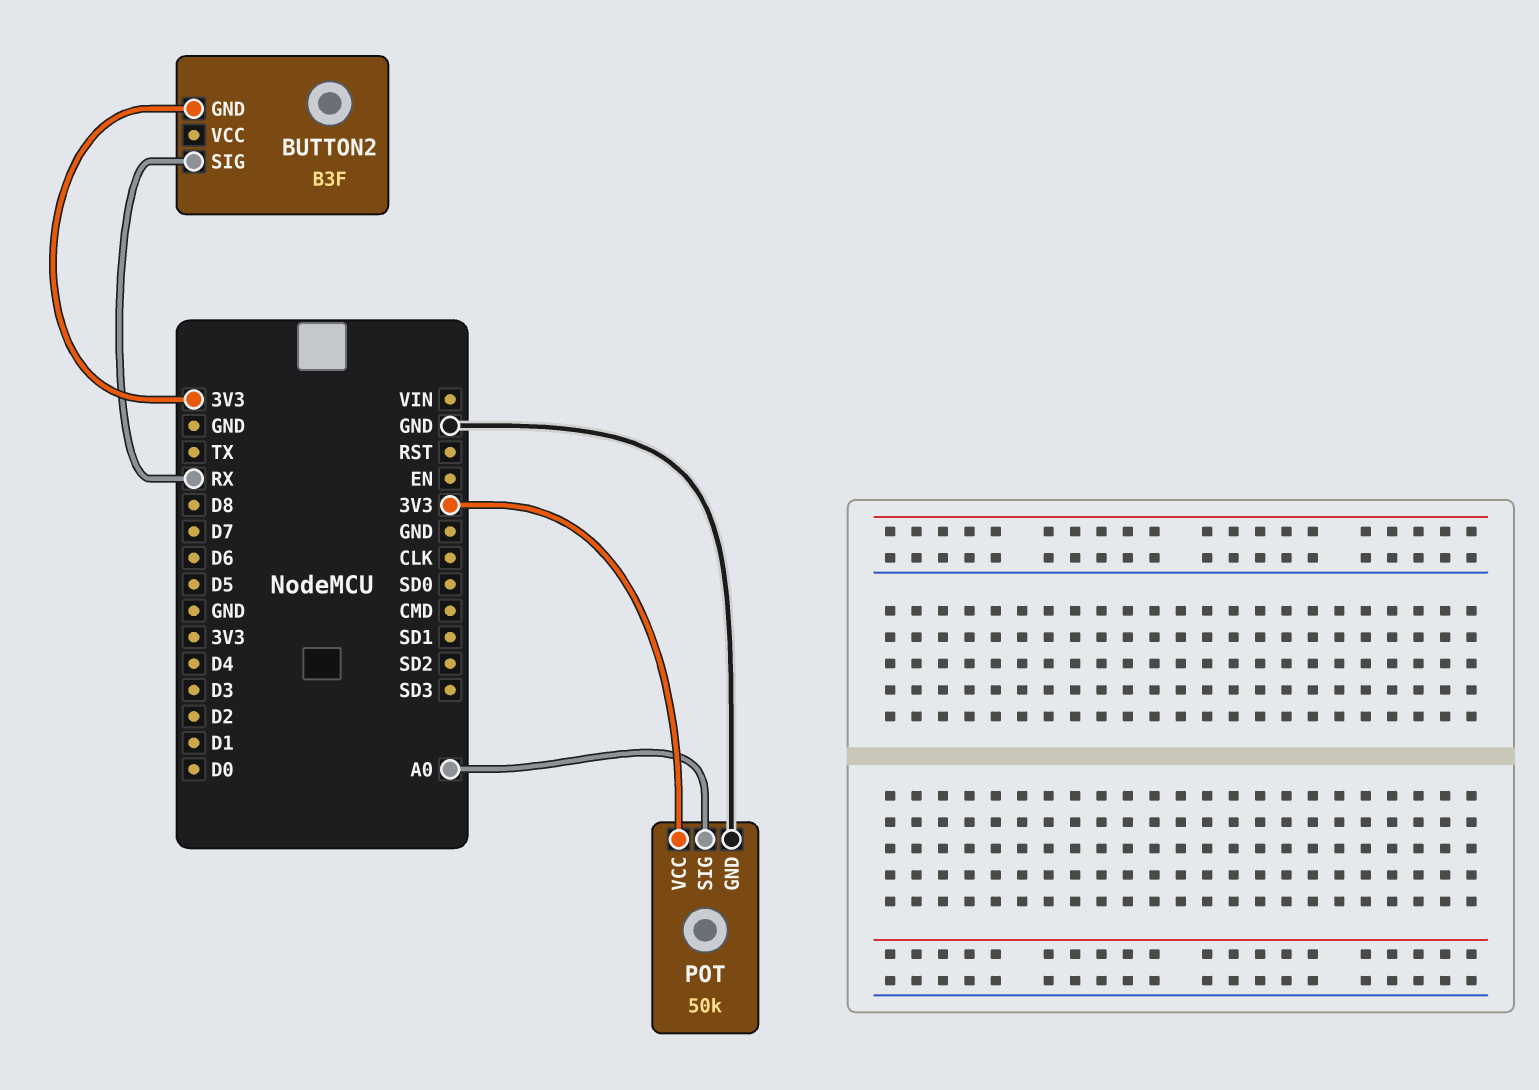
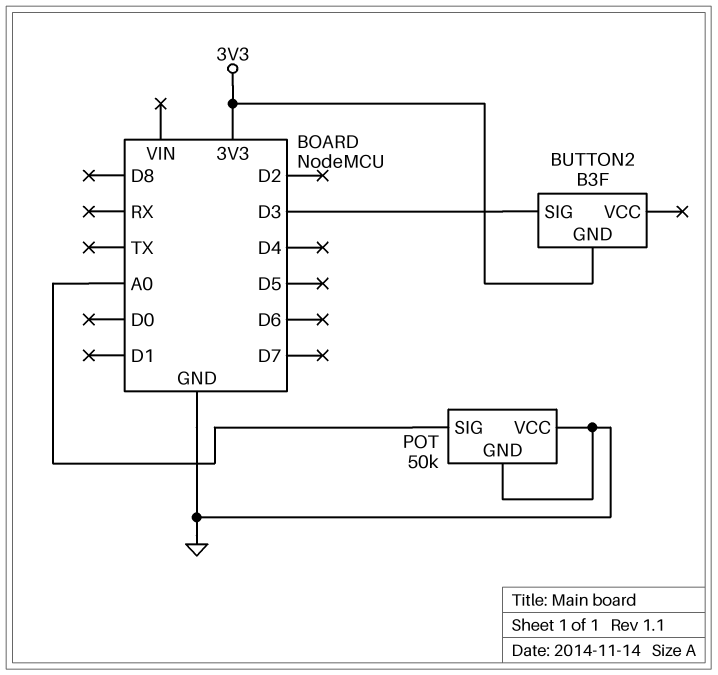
BUTTON2 pin SIG: RX -> D3
POT pin VCC: 3V3 -> GND

